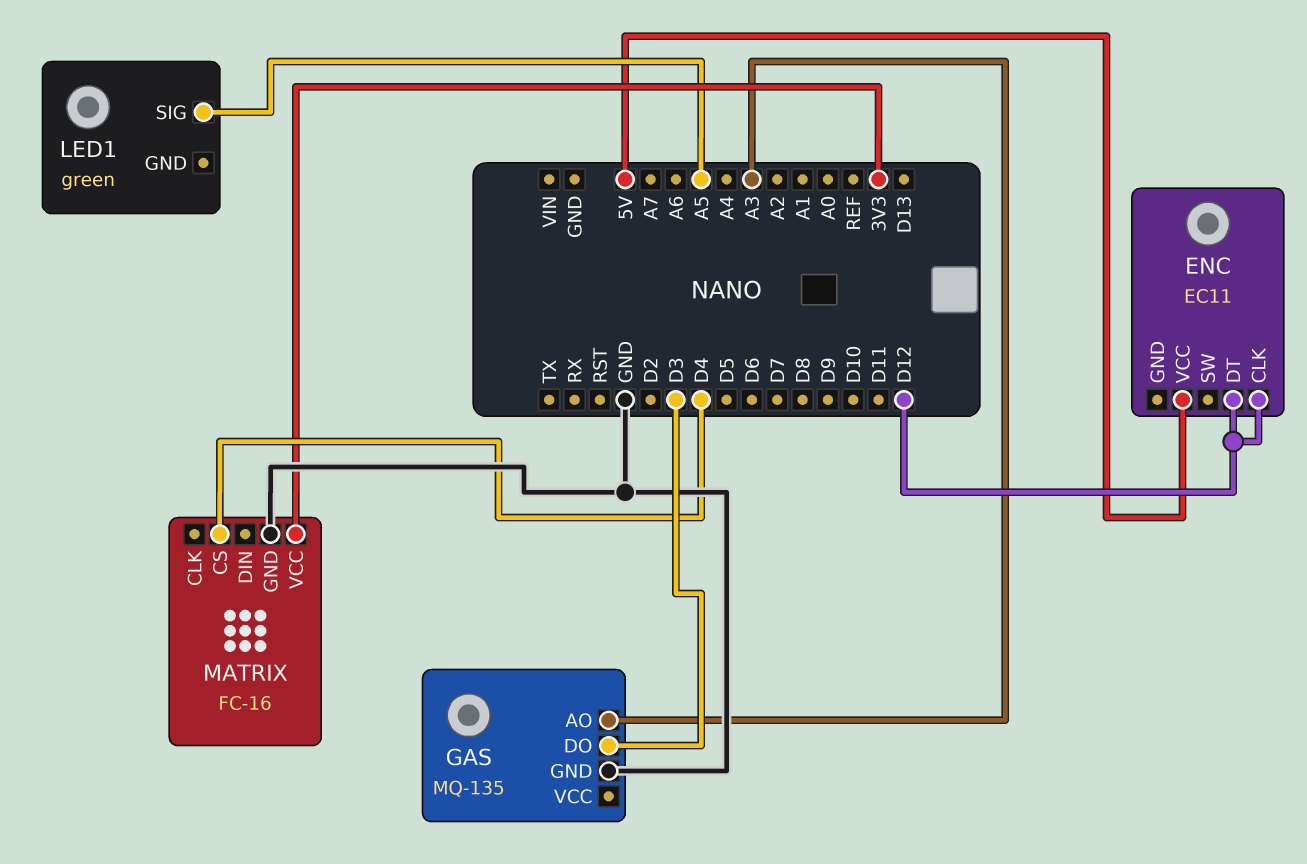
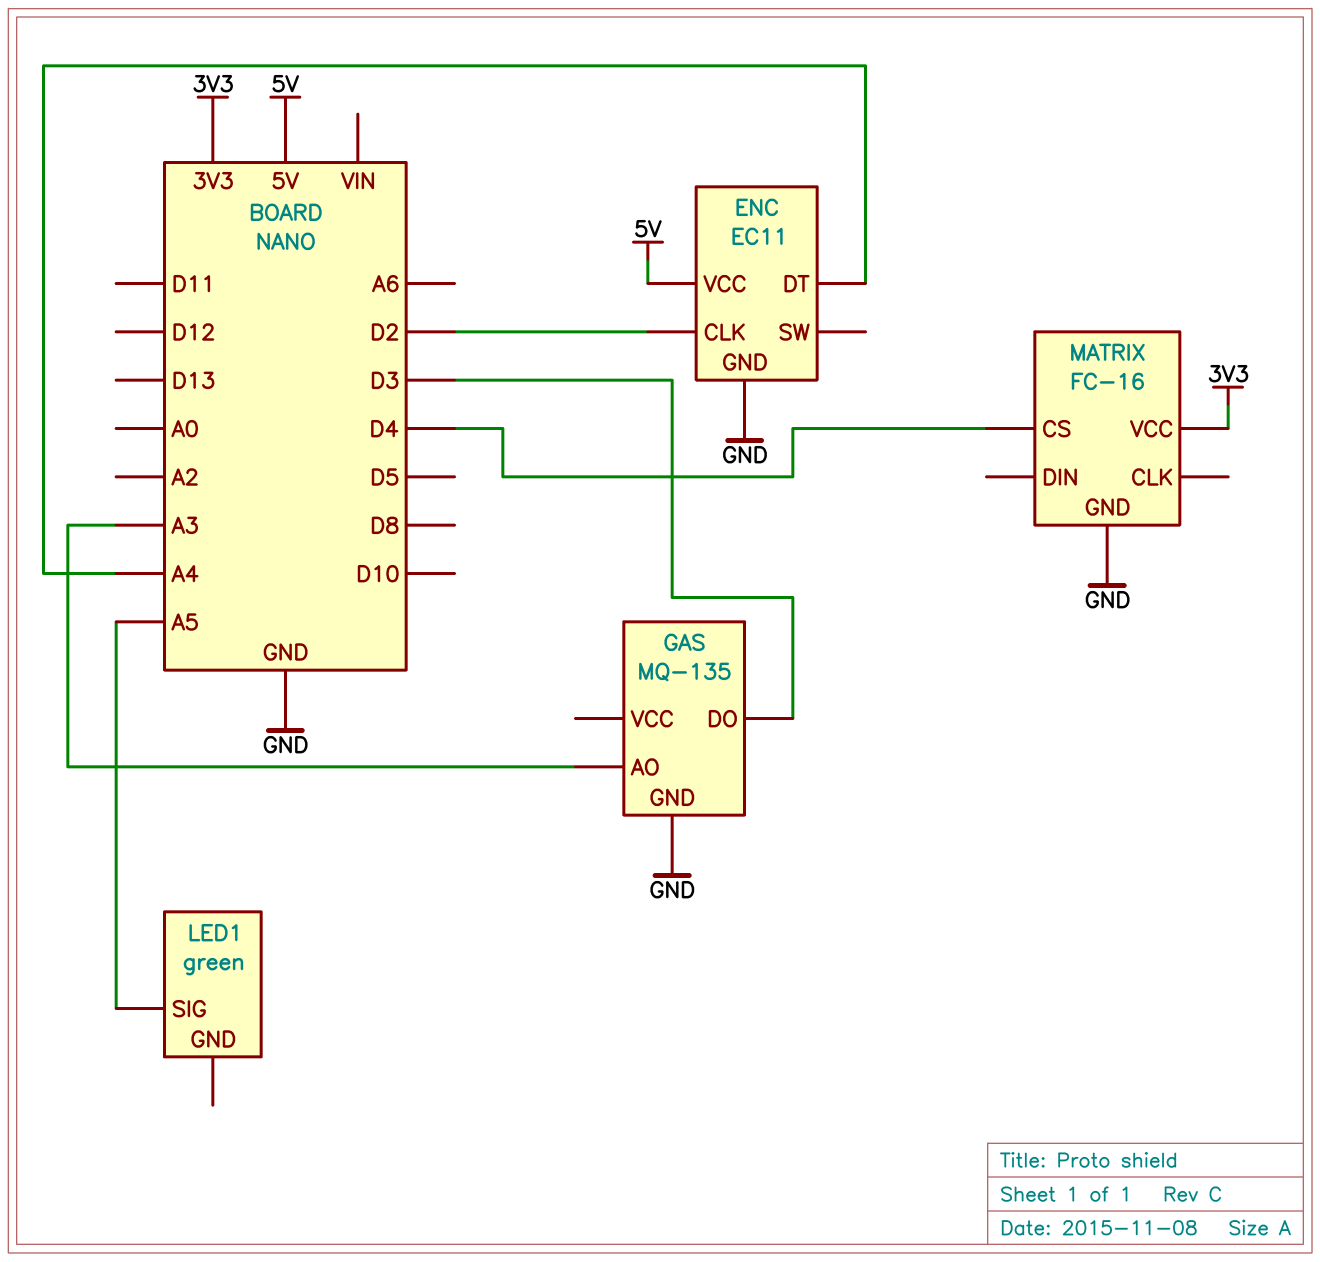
ENC pin CLK: D12 -> D2
ENC pin DT: D12 -> A4
ENC pin GND: none -> GND

